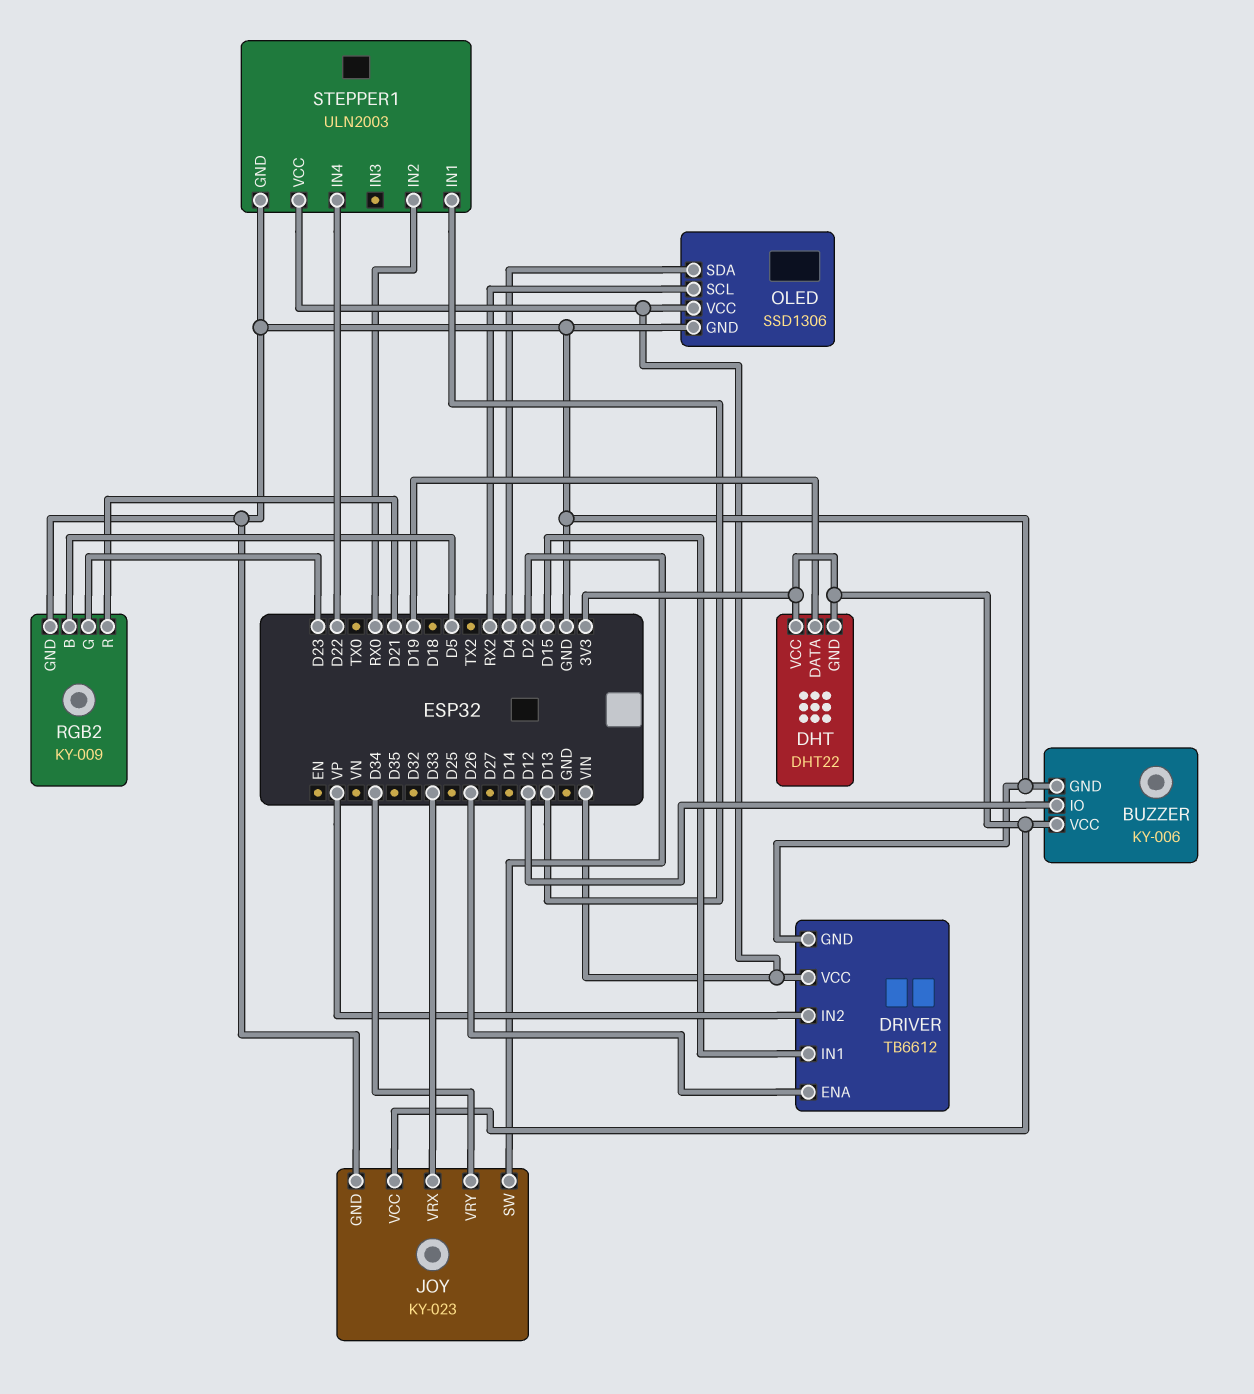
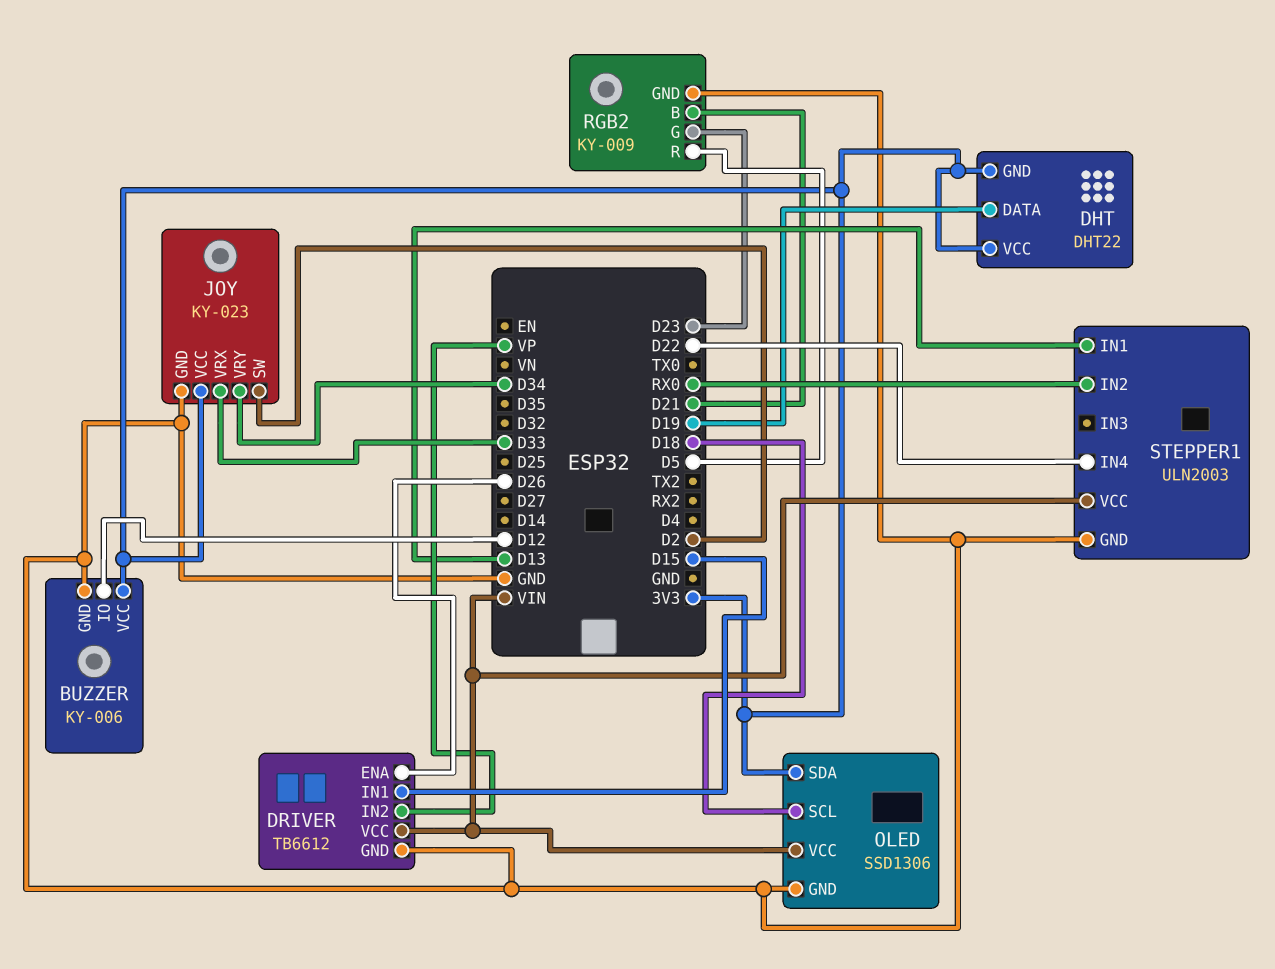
OLED pin SCL: RX2 -> D18
OLED pin SDA: D4 -> 3V3
RGB2 pin B: D5 -> D21
RGB2 pin R: D21 -> D5

